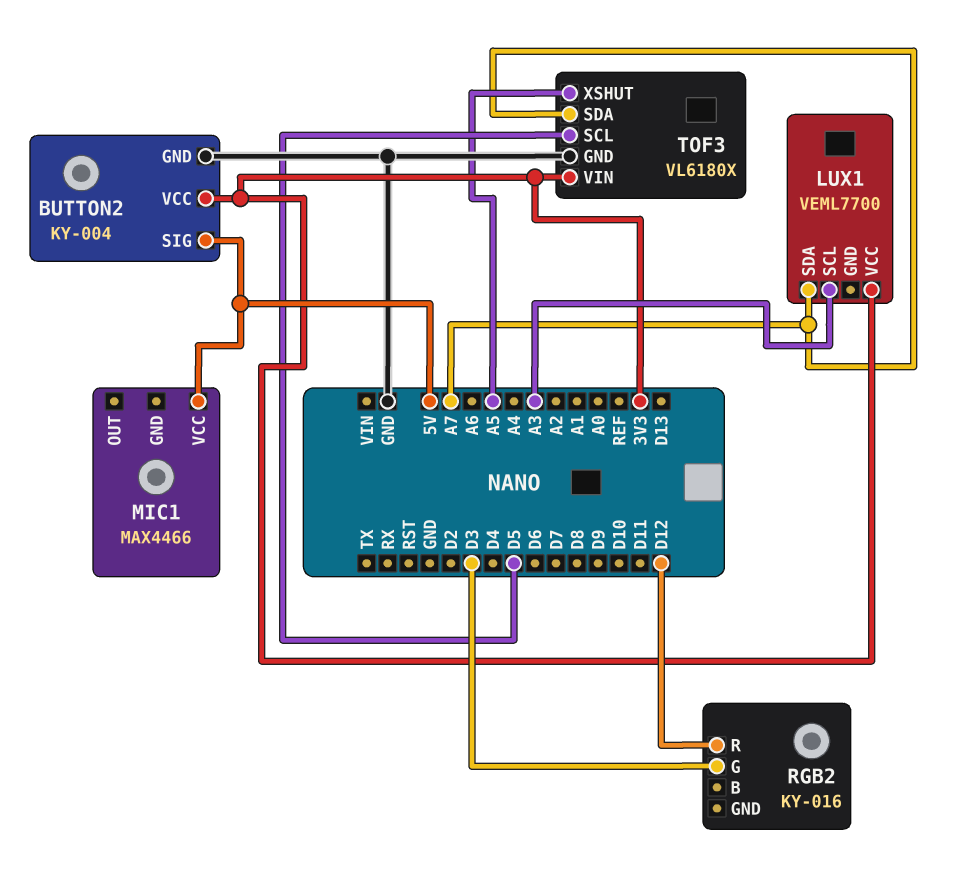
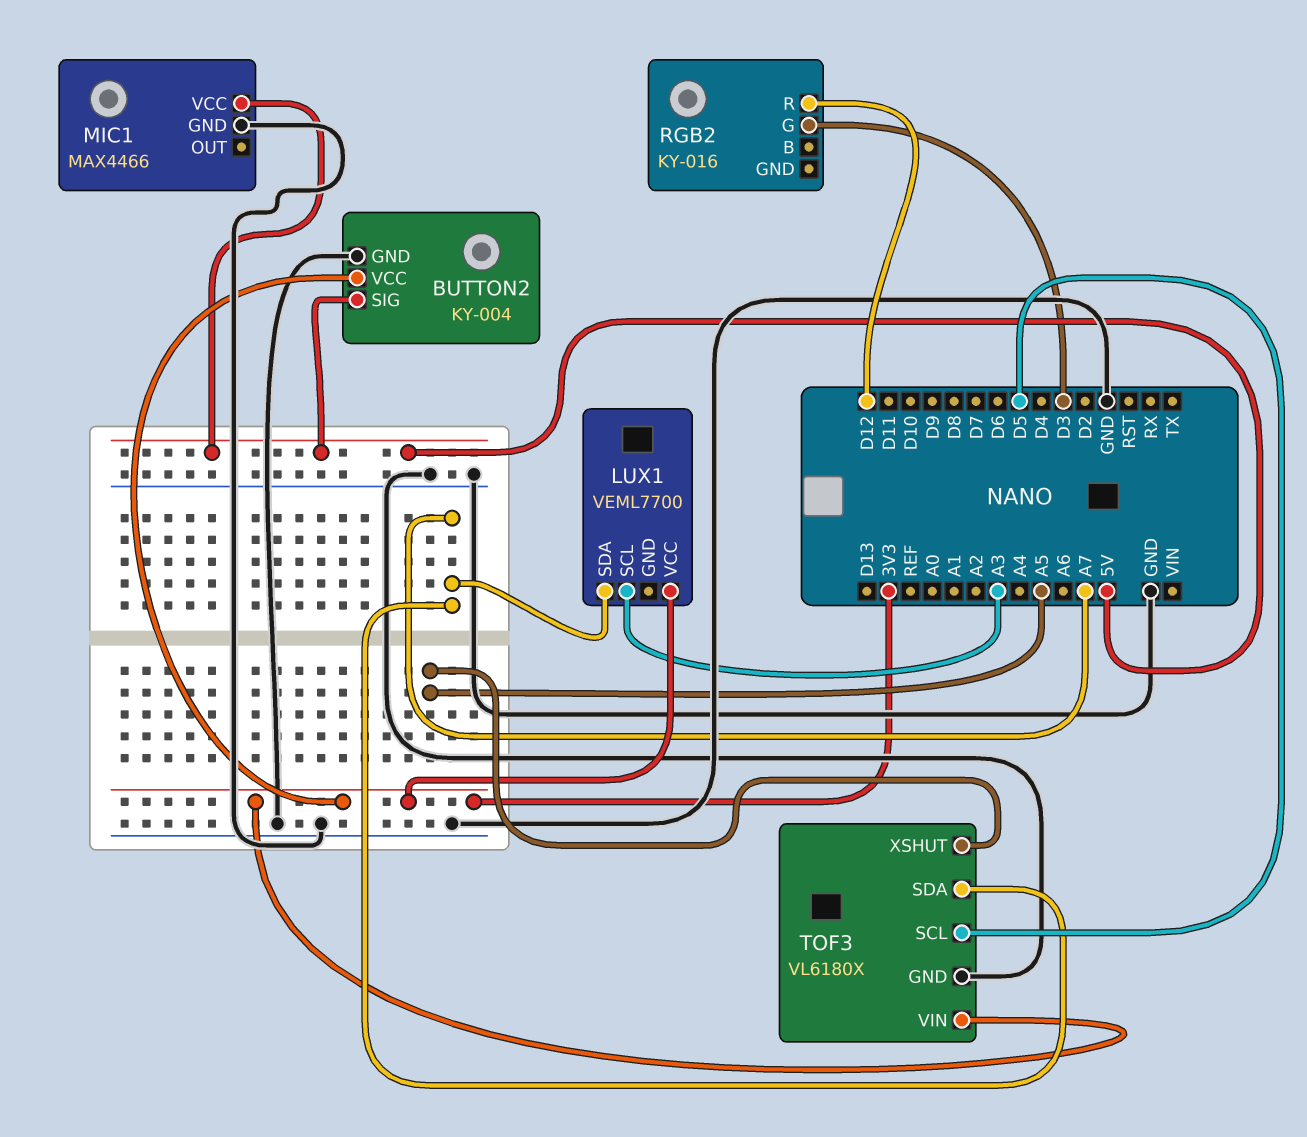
MIC1 pin GND: none -> GND

